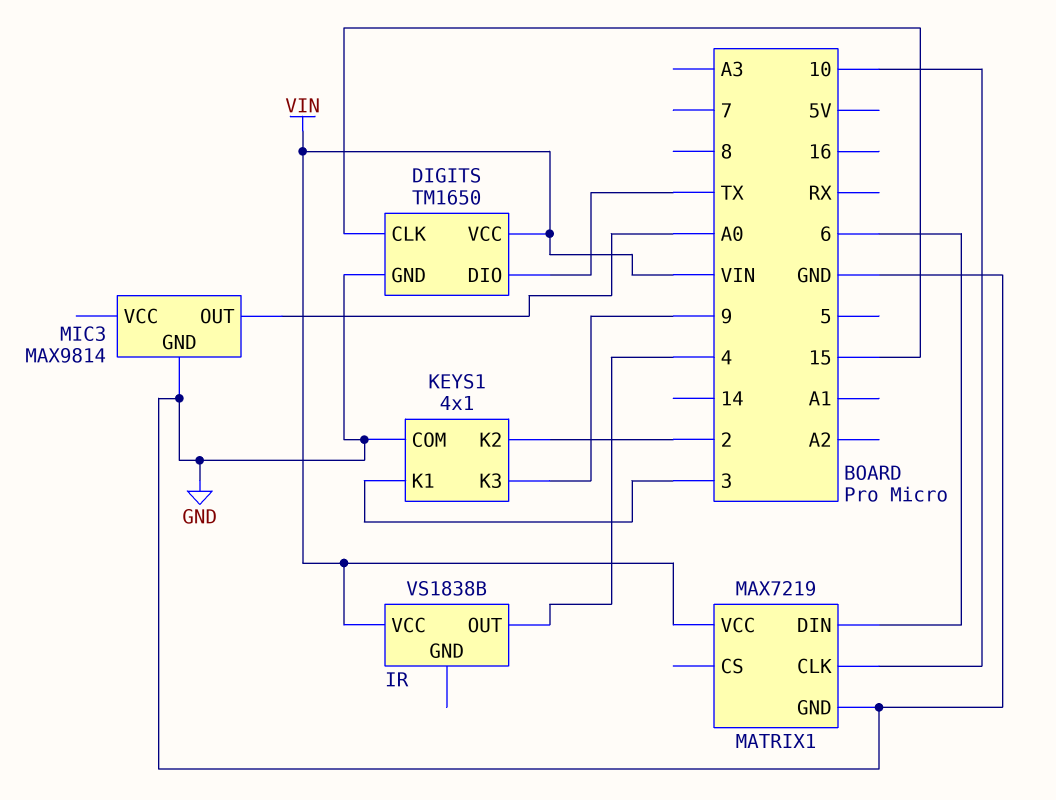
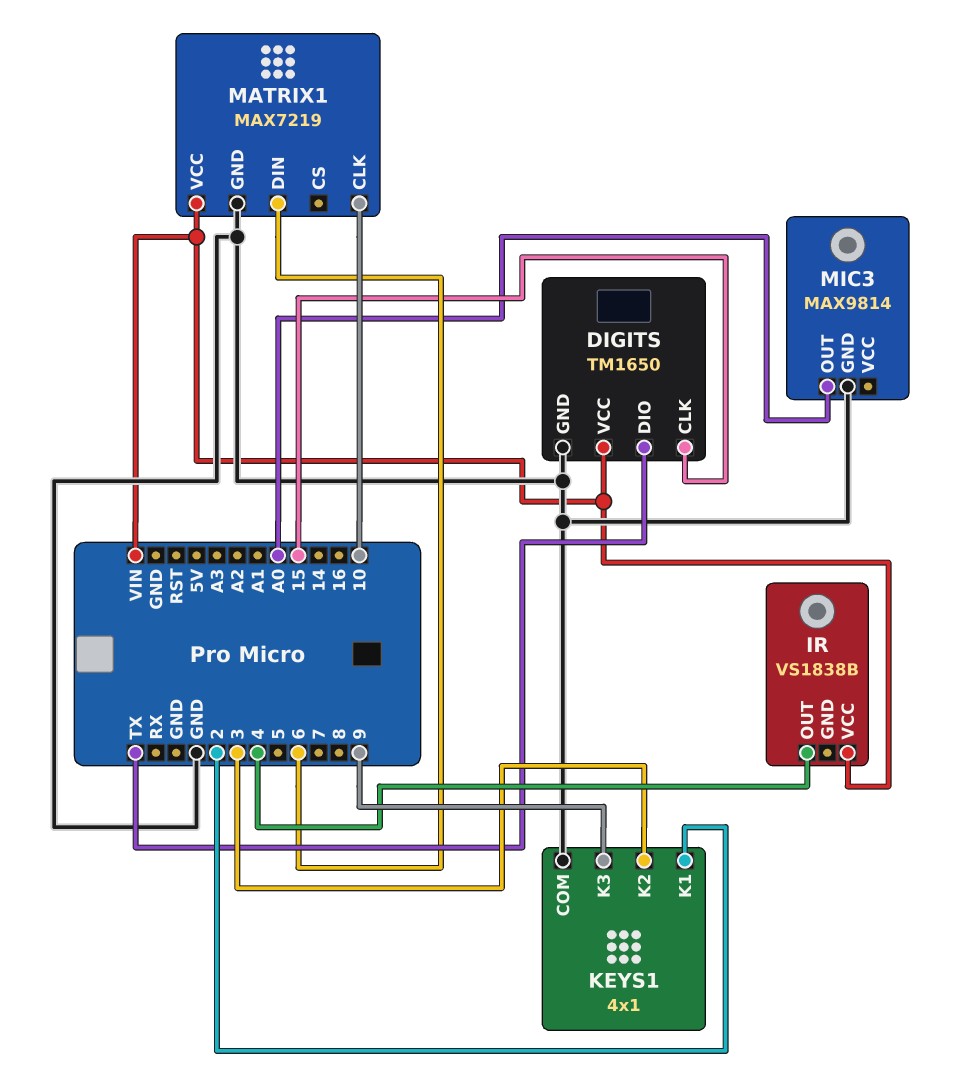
KEYS1 pin K1: 3 -> 2
KEYS1 pin K2: 2 -> 3

